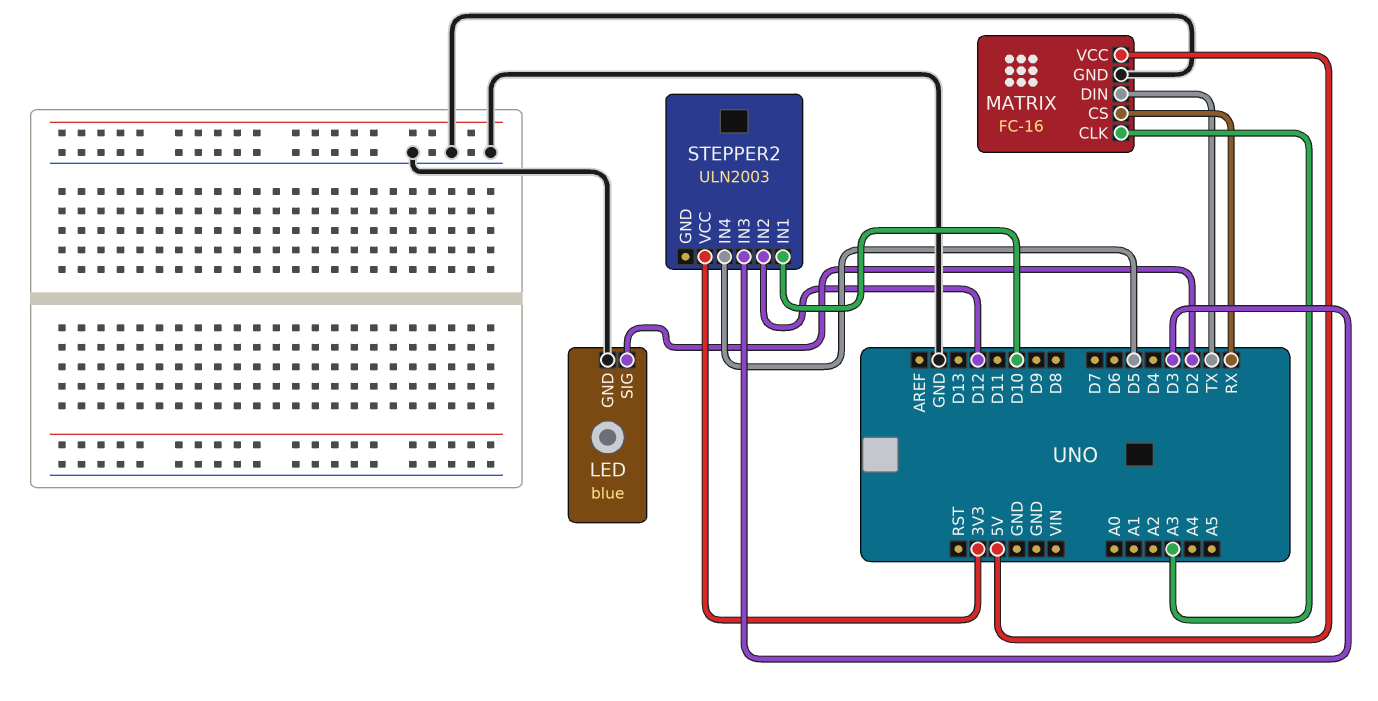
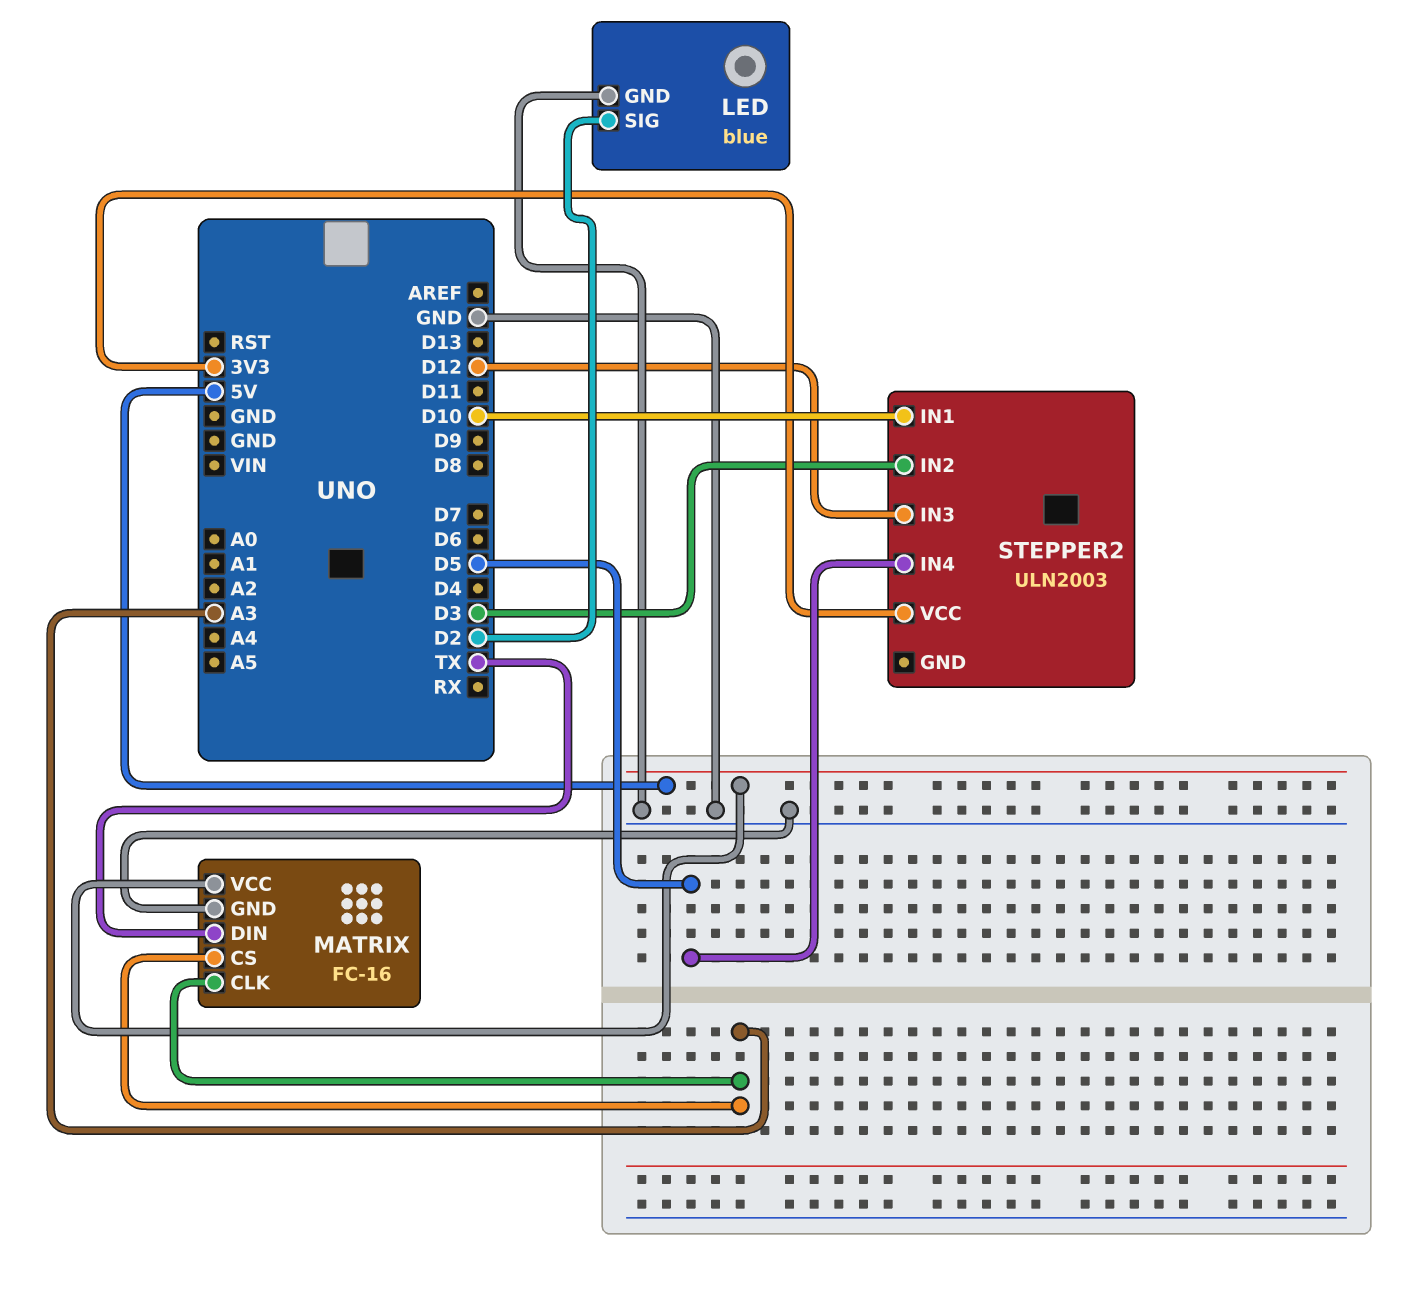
MATRIX pin CS: RX -> A3
STEPPER2 pin IN2: D12 -> D3
STEPPER2 pin IN3: D3 -> D12

